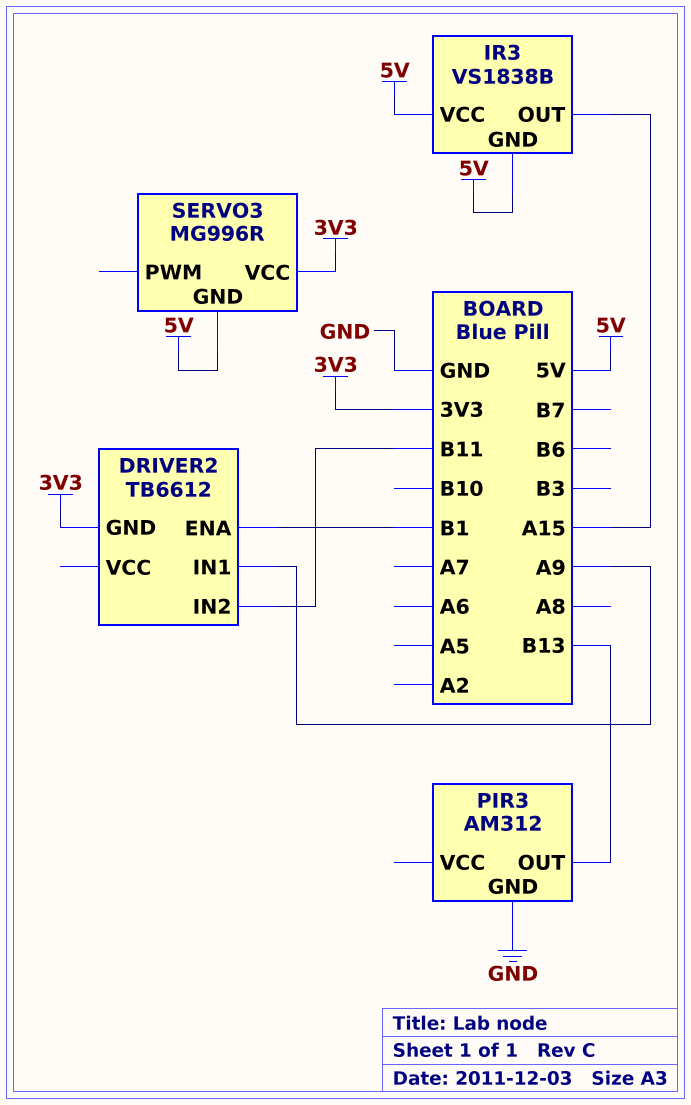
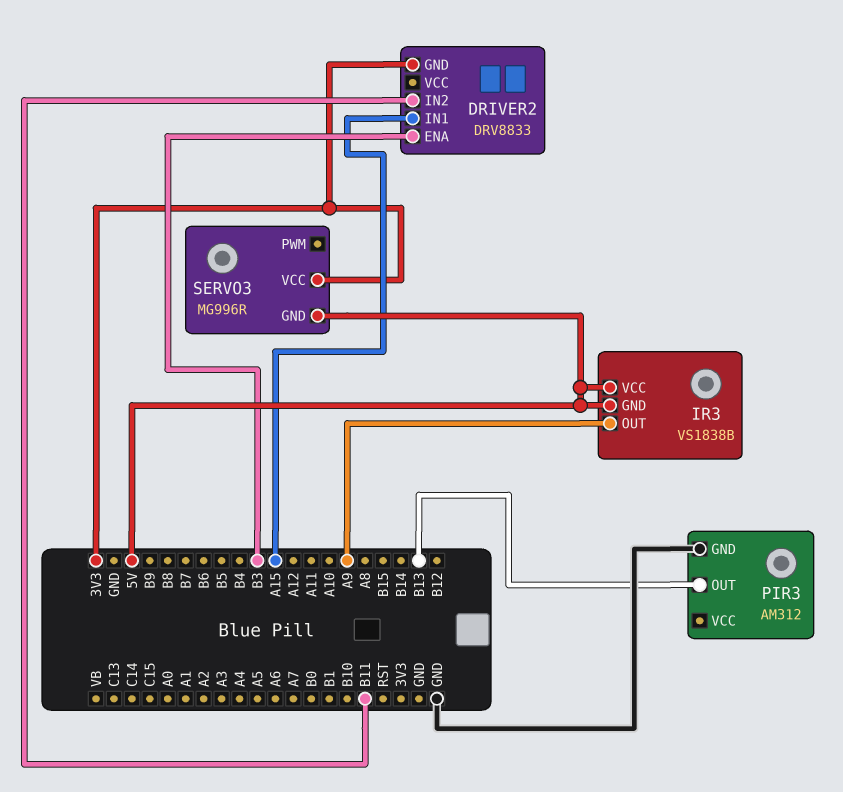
DRIVER2: TB6612 -> DRV8833
DRIVER2 pin ENA: B1 -> B3
DRIVER2 pin IN1: A9 -> A15
IR3 pin OUT: A15 -> A9

